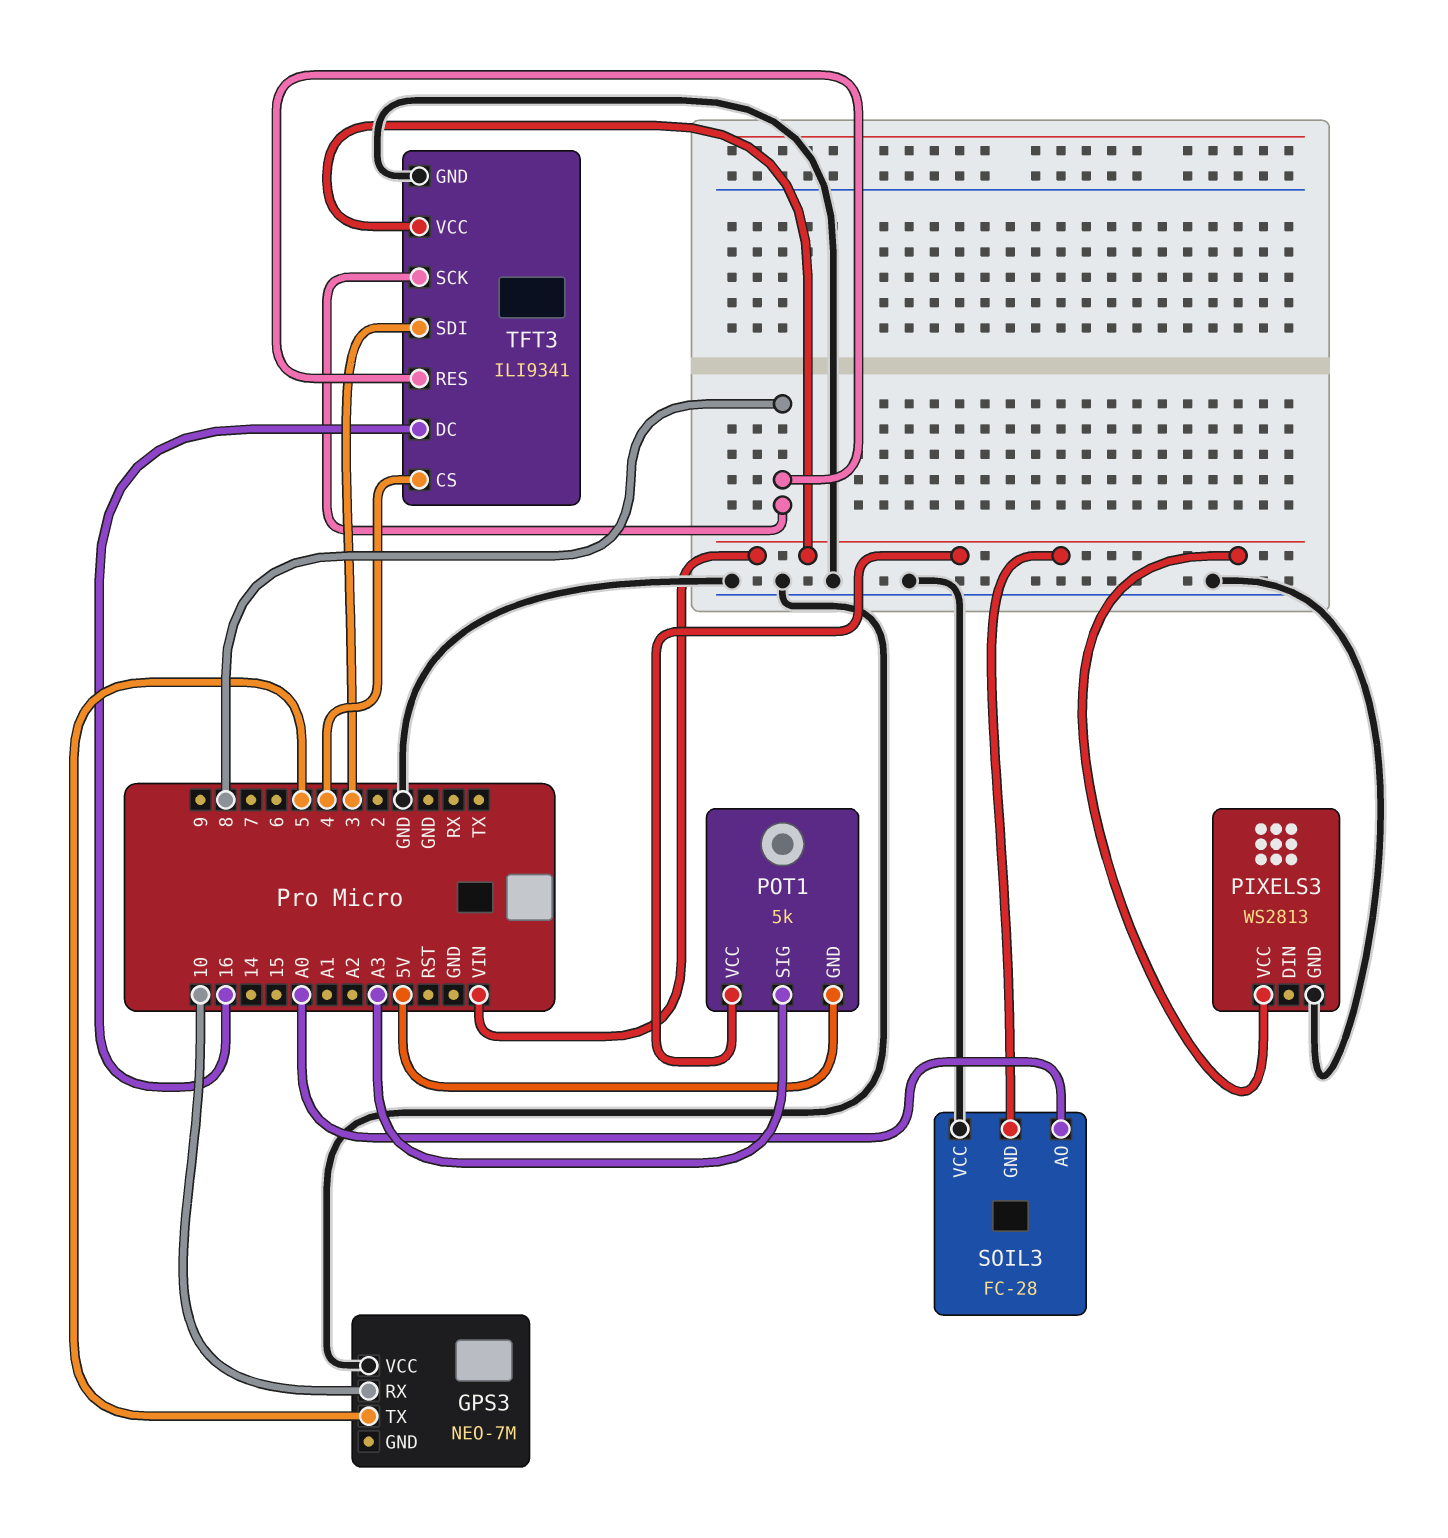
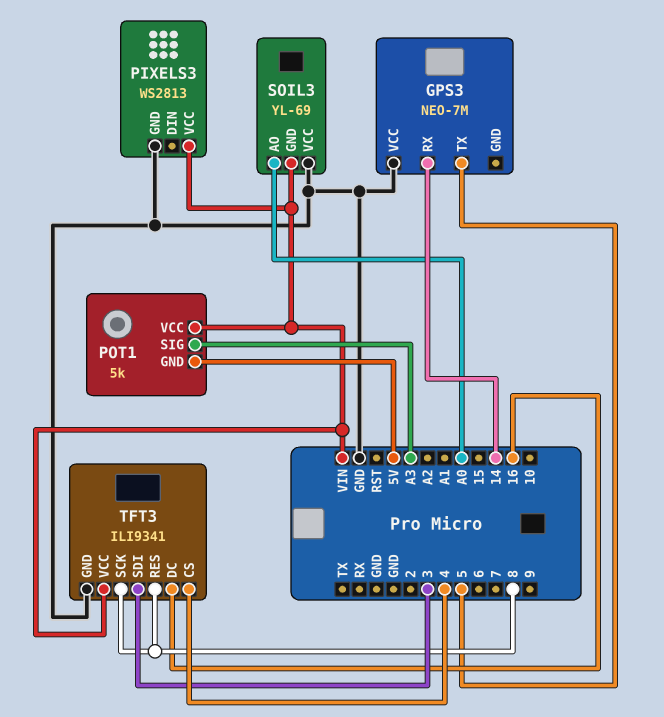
GPS3 pin RX: 10 -> 14
SOIL3: FC-28 -> YL-69

